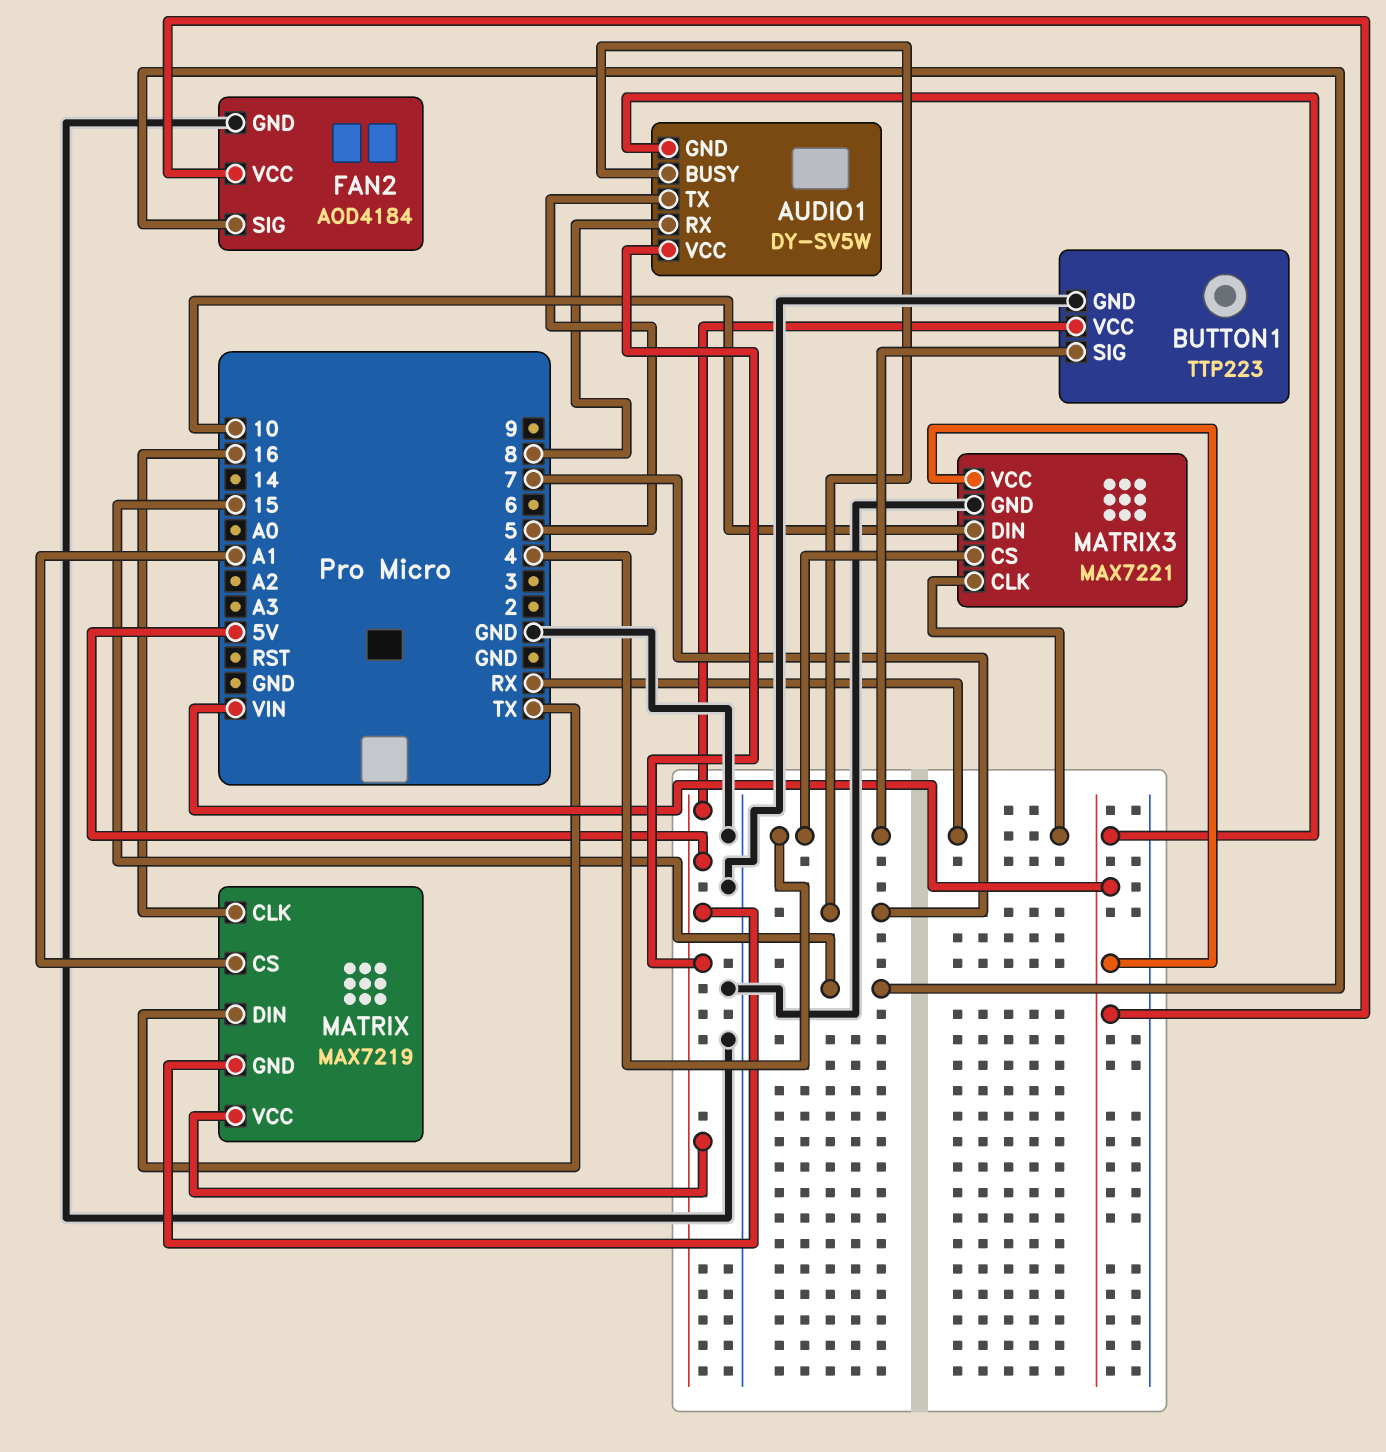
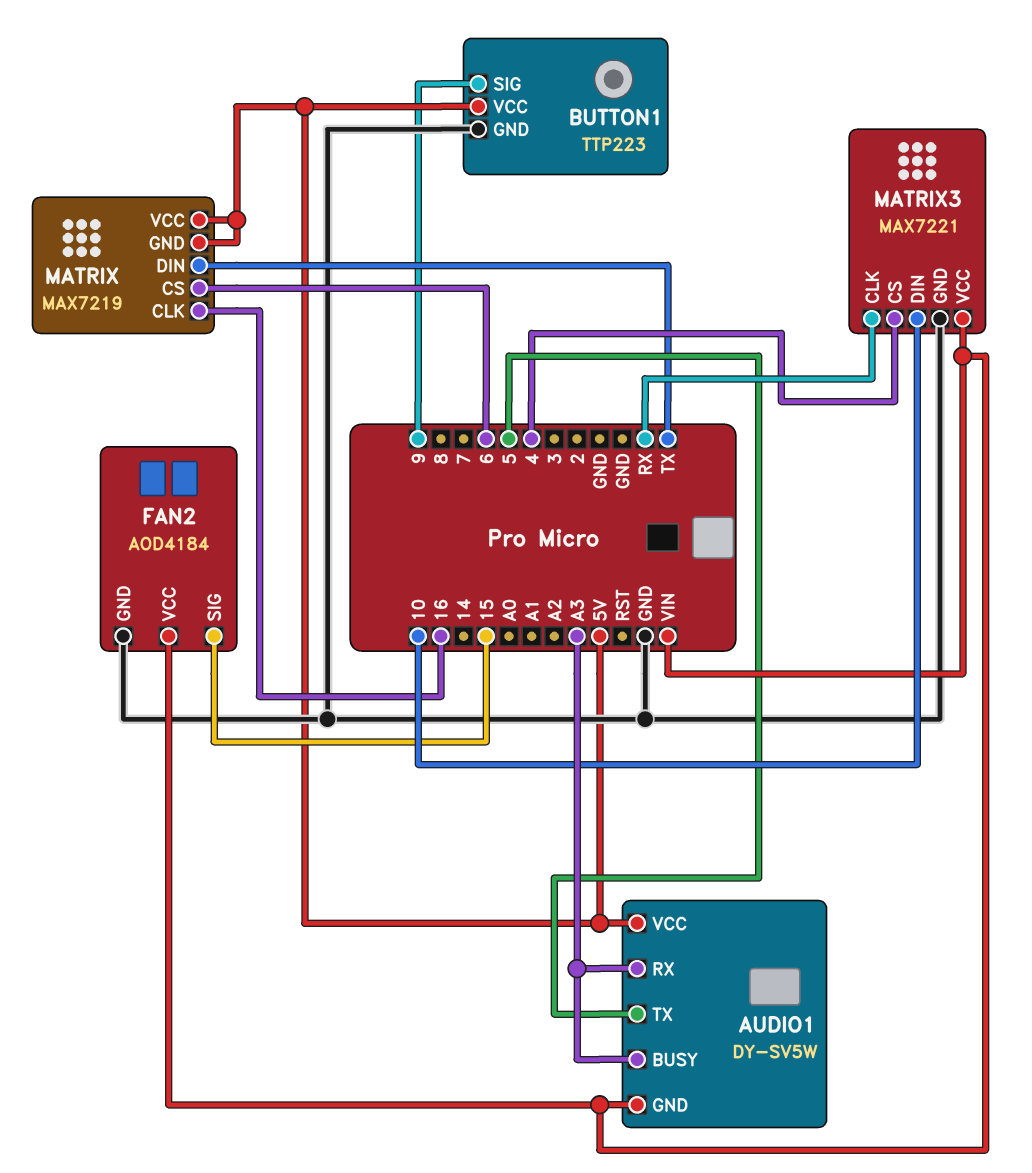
AUDIO1 pin BUSY: 7 -> A3
AUDIO1 pin RX: 8 -> A3
BUTTON1 pin SIG: 4 -> 9
MATRIX pin CS: A1 -> 6

